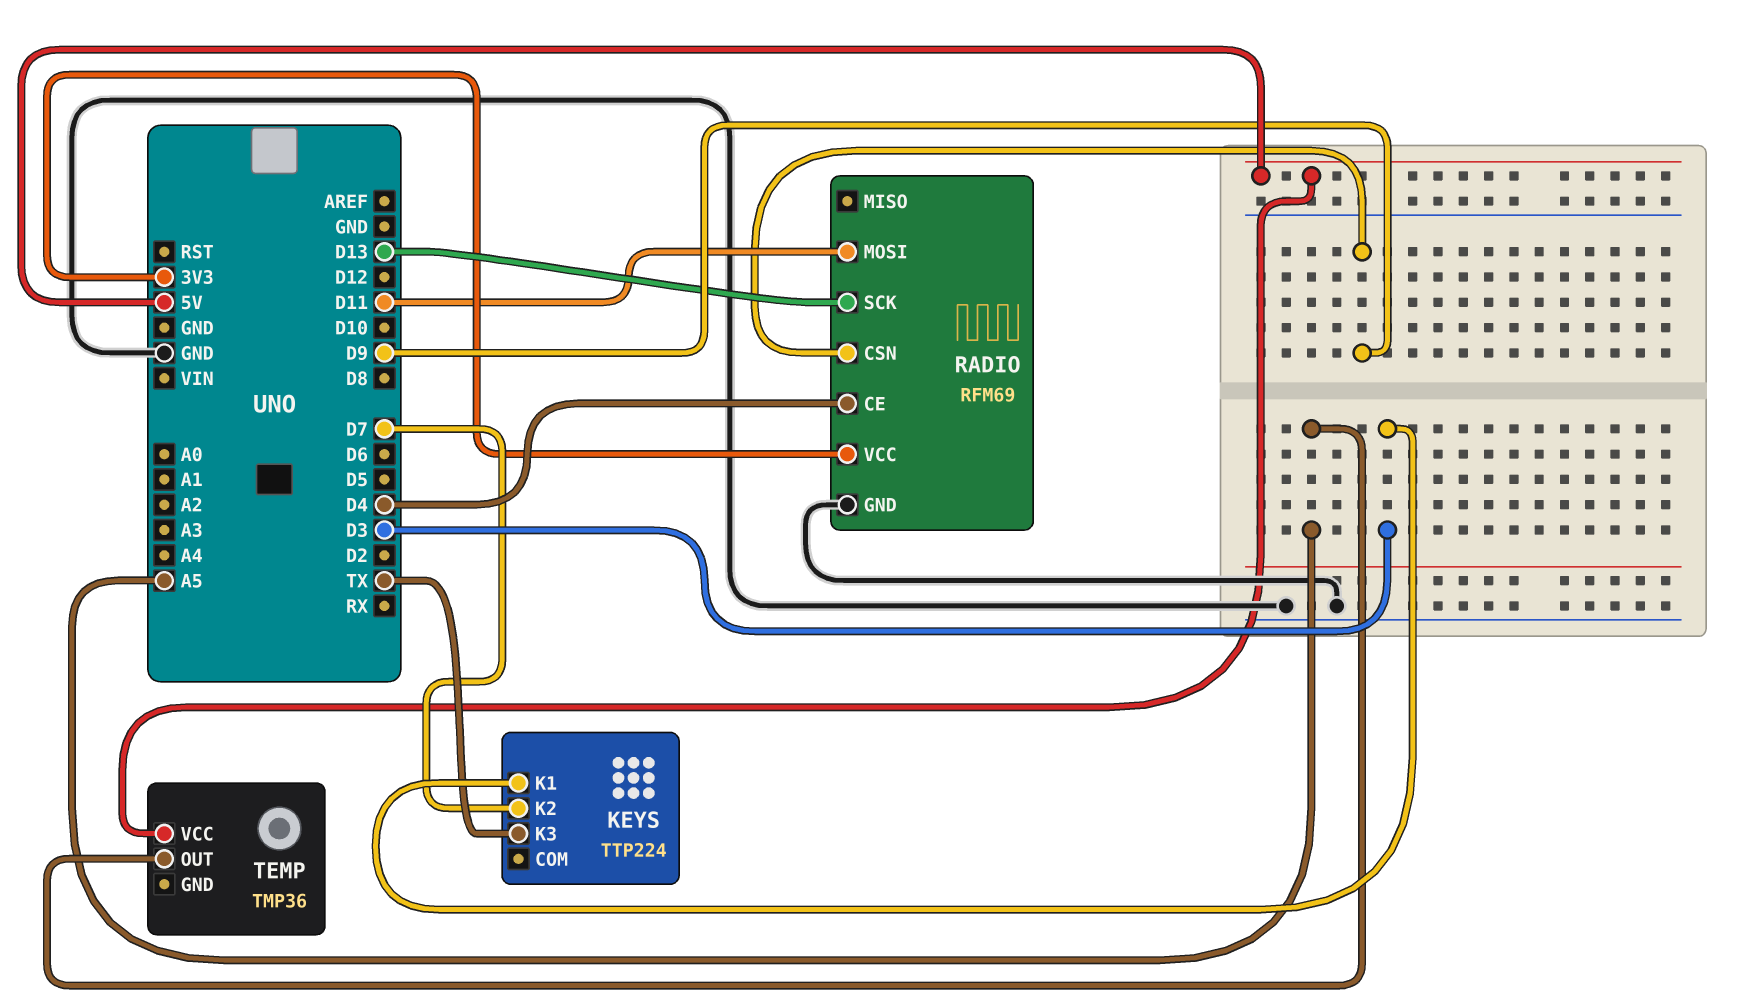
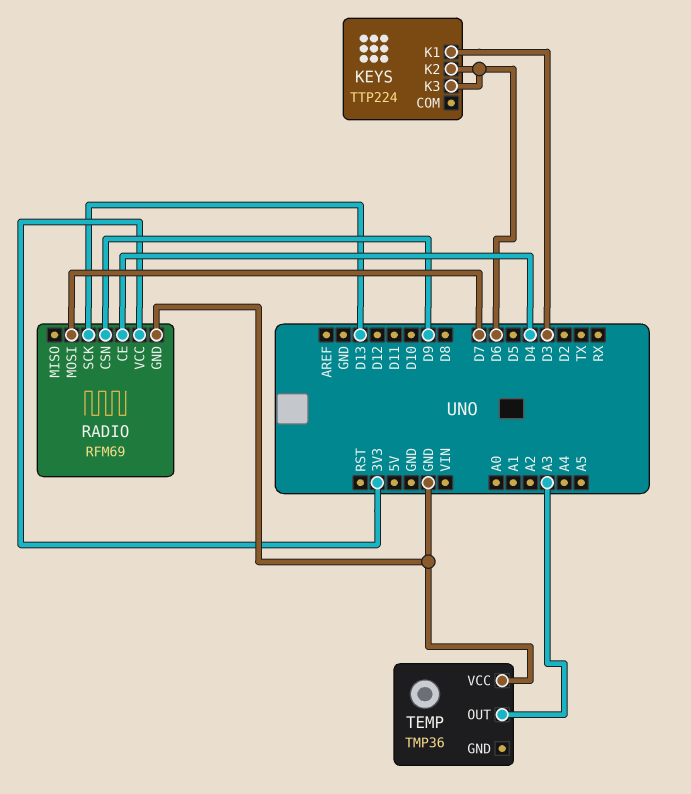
KEYS pin K2: D7 -> D6
KEYS pin K3: TX -> D6
RADIO pin MOSI: D11 -> D7
TEMP pin OUT: A5 -> A3
TEMP pin VCC: 5V -> GND

